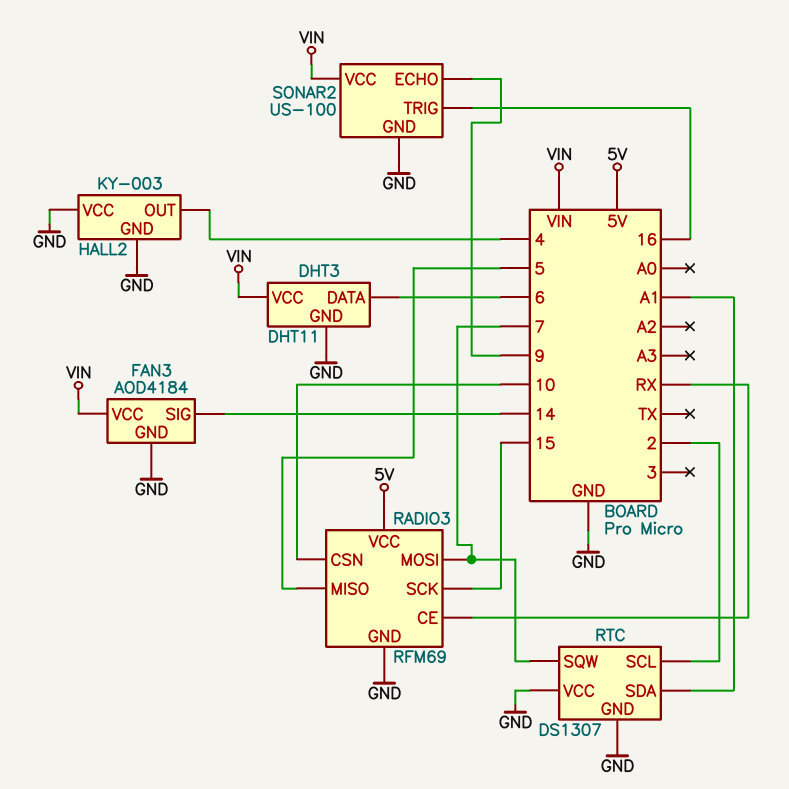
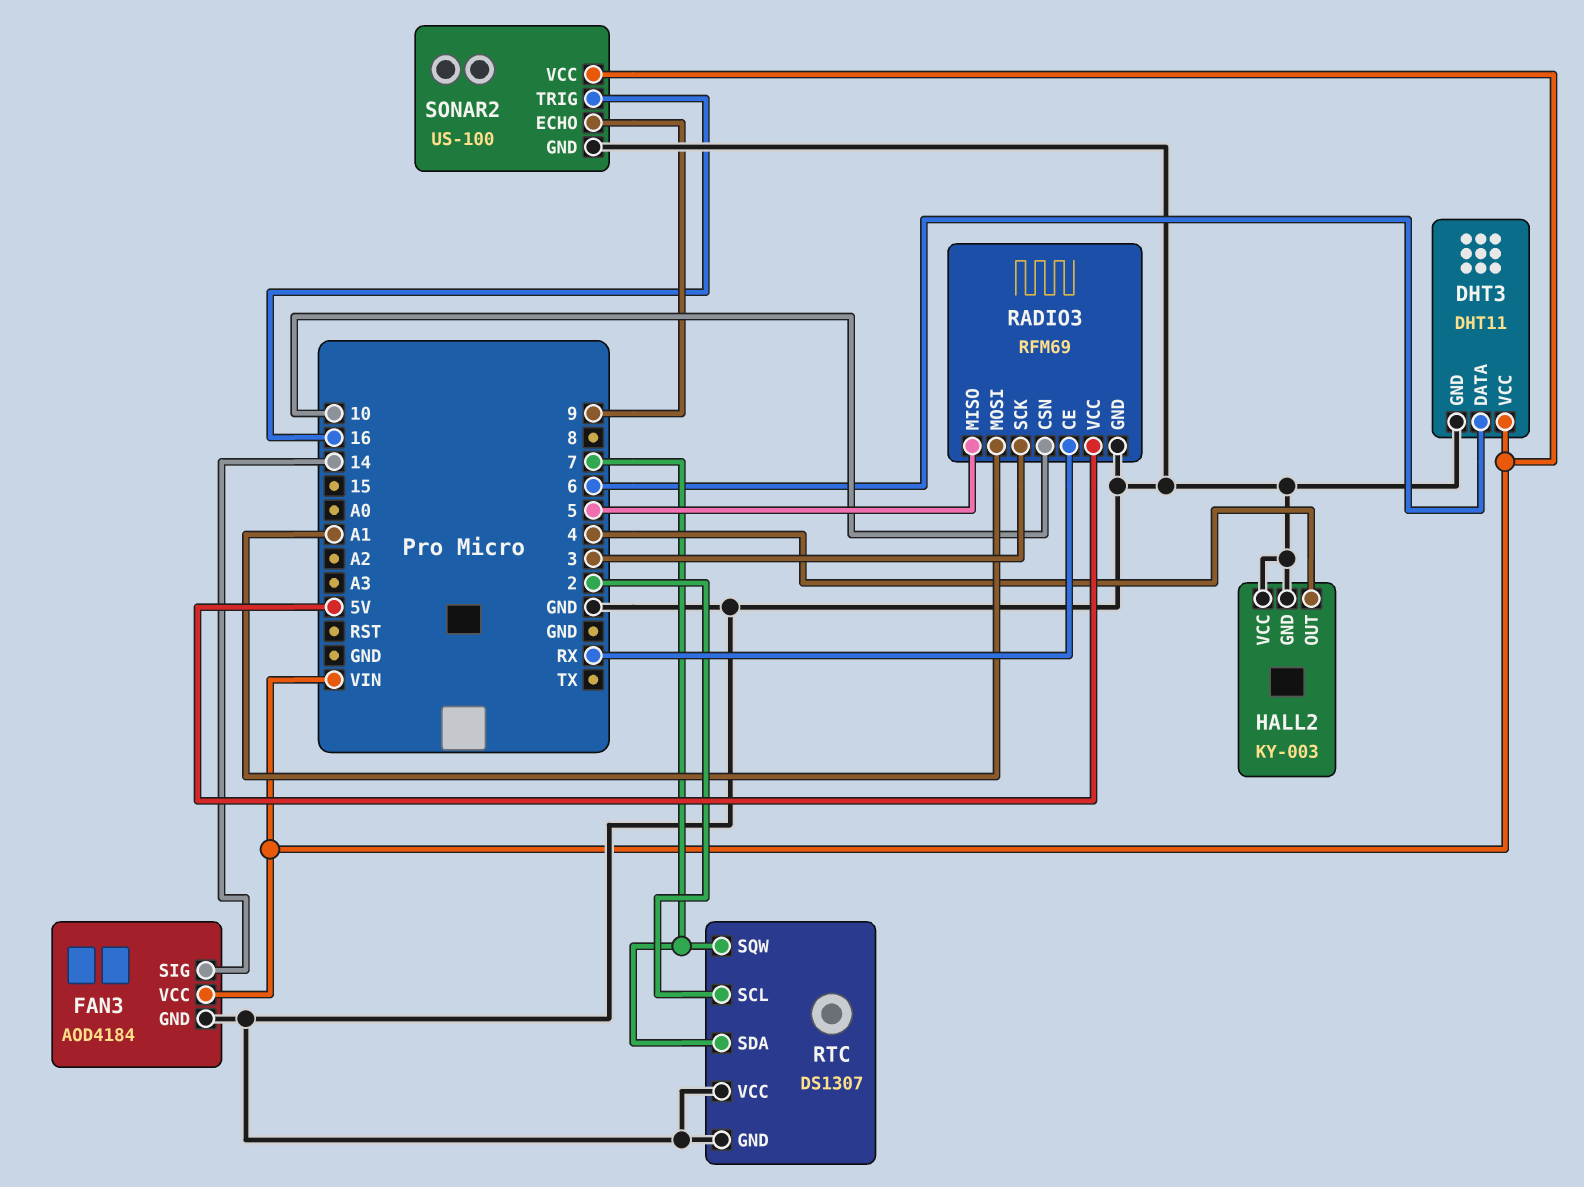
RADIO3 pin MOSI: 7 -> A1
RADIO3 pin SCK: 15 -> 3
RTC pin SDA: A1 -> 7

